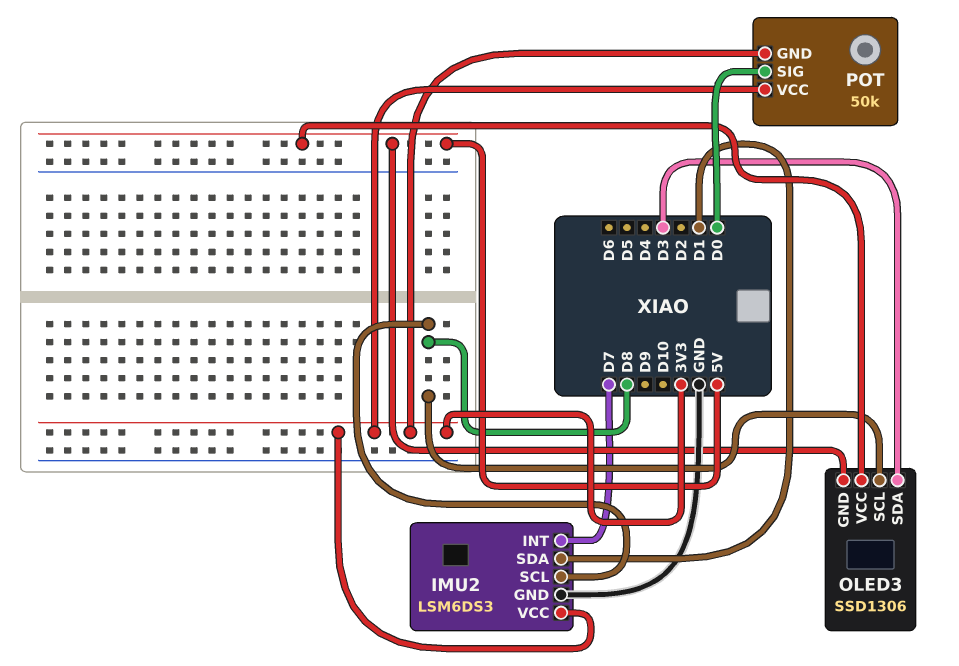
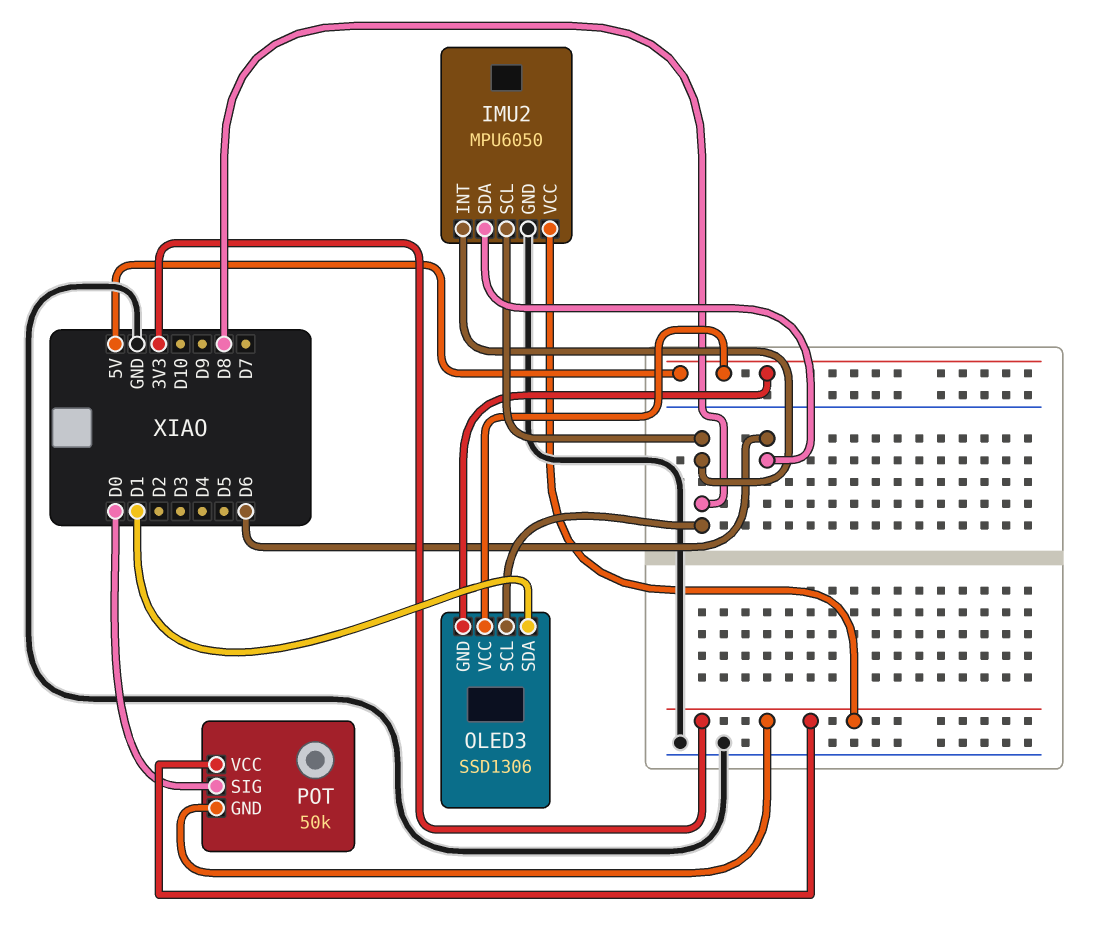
IMU2: LSM6DS3 -> MPU6050
IMU2 pin INT: D7 -> D8
IMU2 pin SDA: D1 -> D6
OLED3 pin SDA: D3 -> D1

